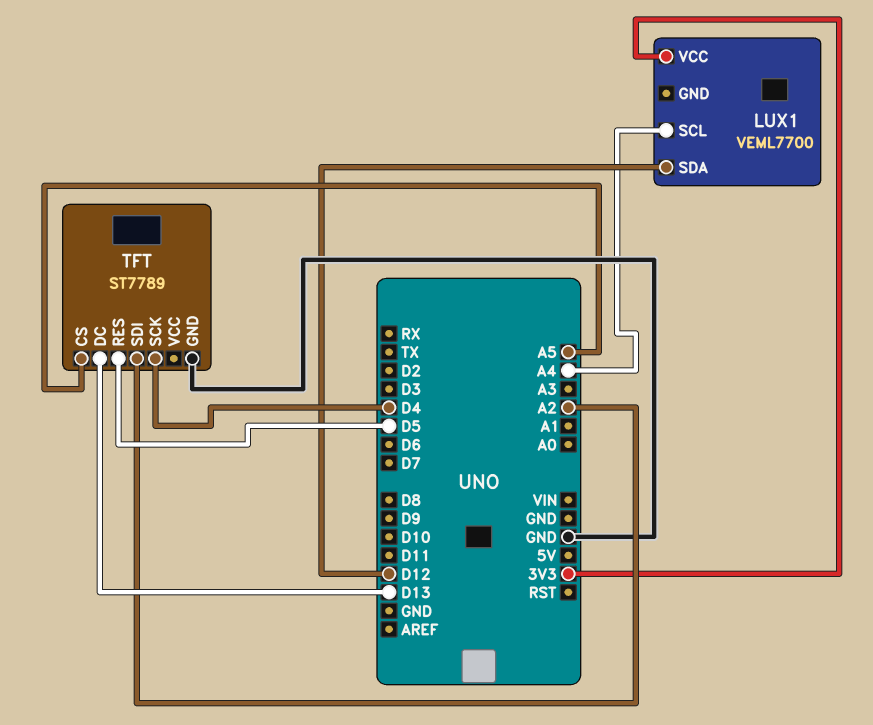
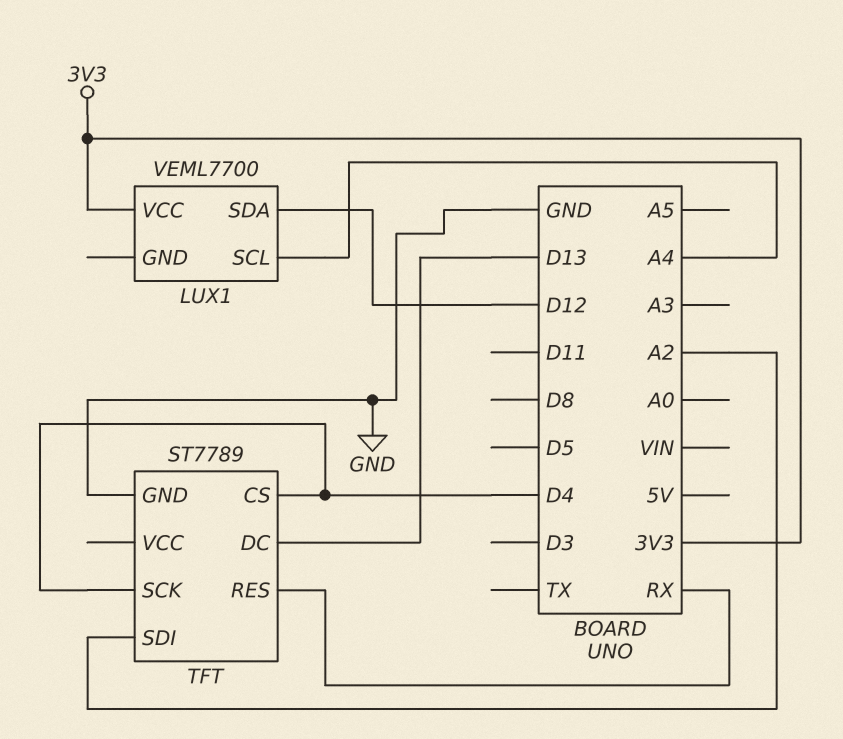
TFT pin CS: A5 -> D4
TFT pin RES: D5 -> RX

